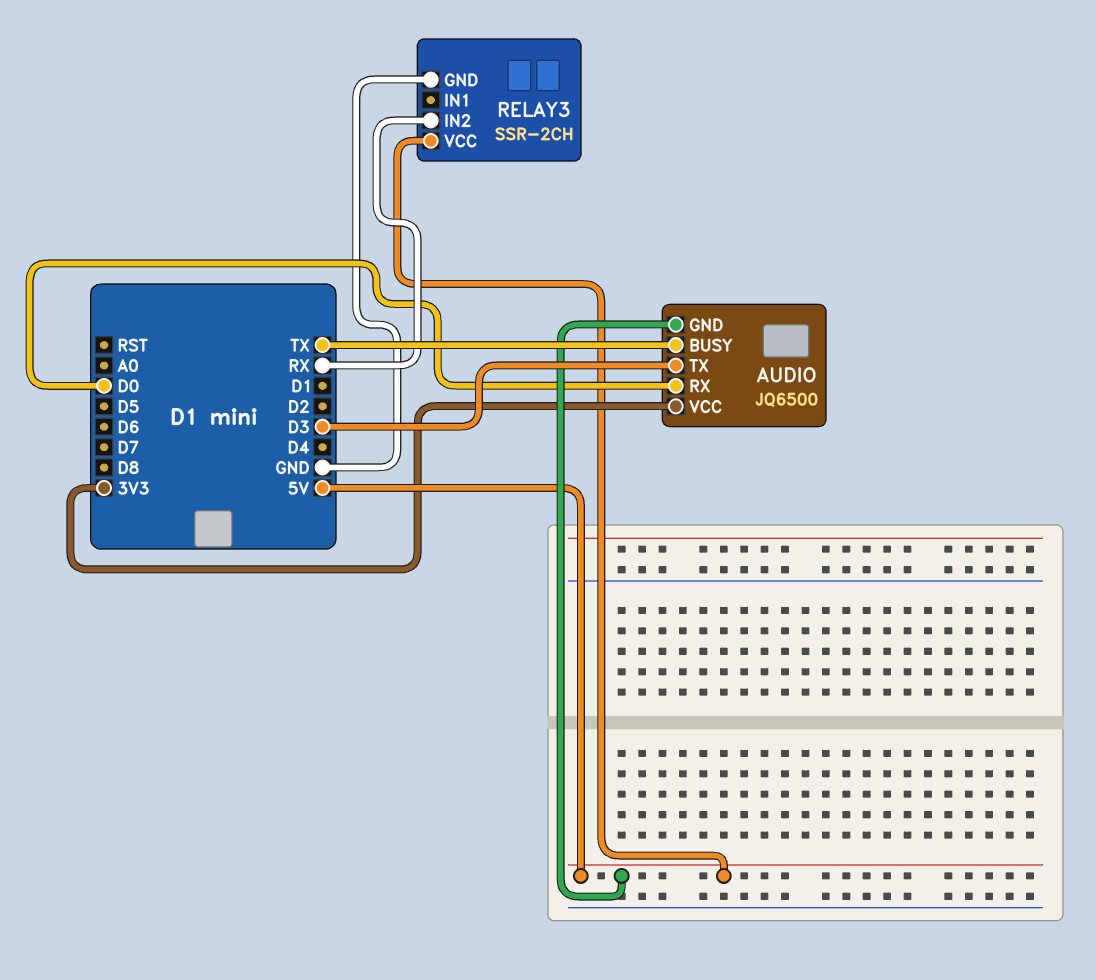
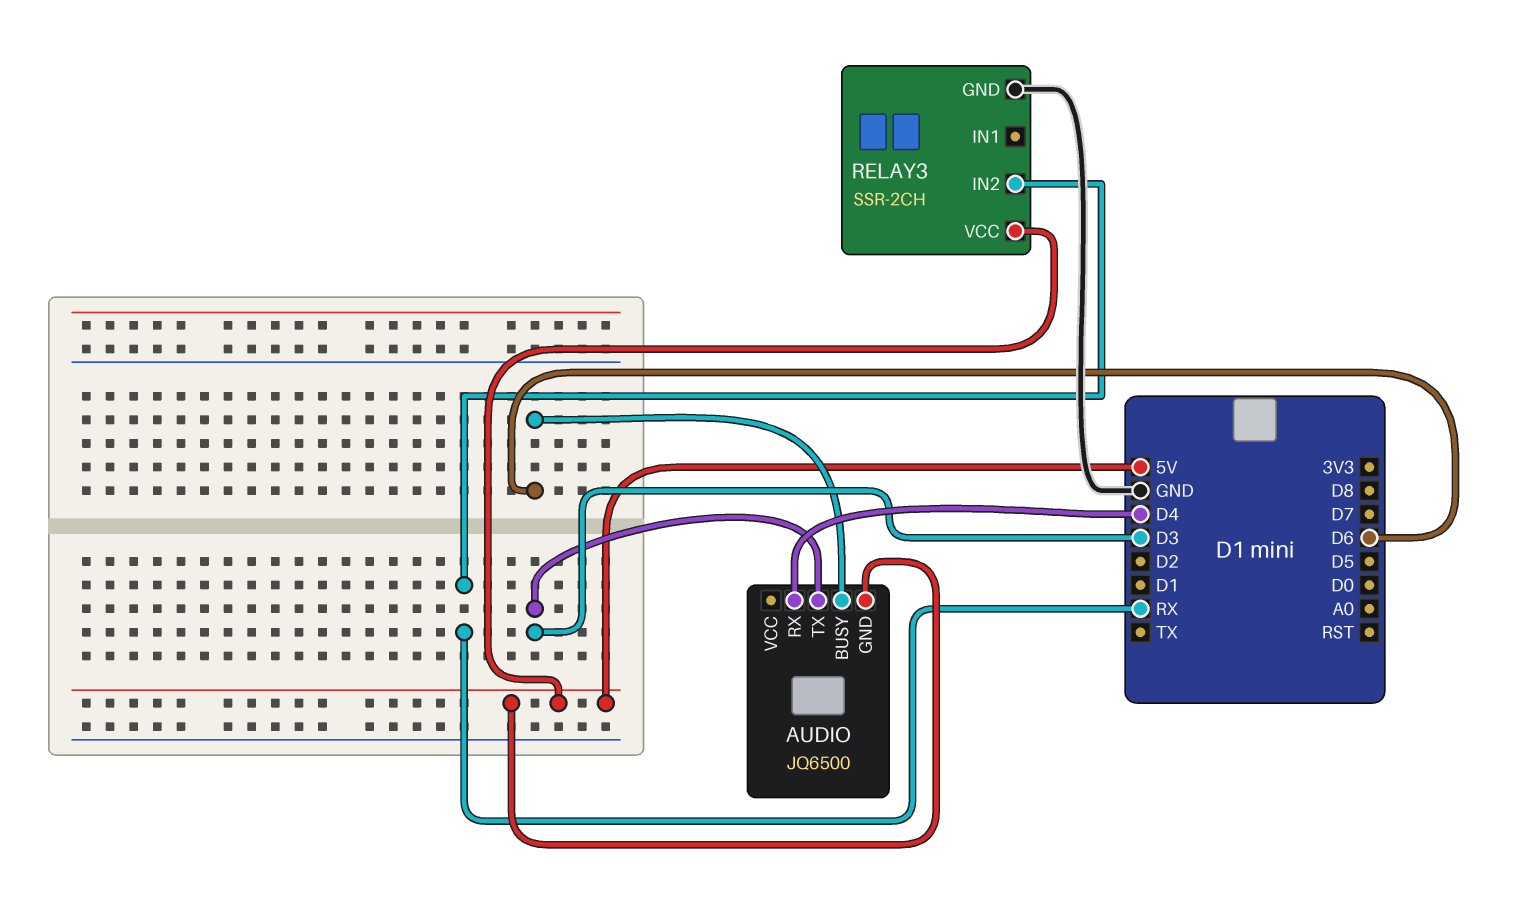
AUDIO pin BUSY: TX -> D6
AUDIO pin RX: D0 -> D4
AUDIO pin VCC: 3V3 -> none

